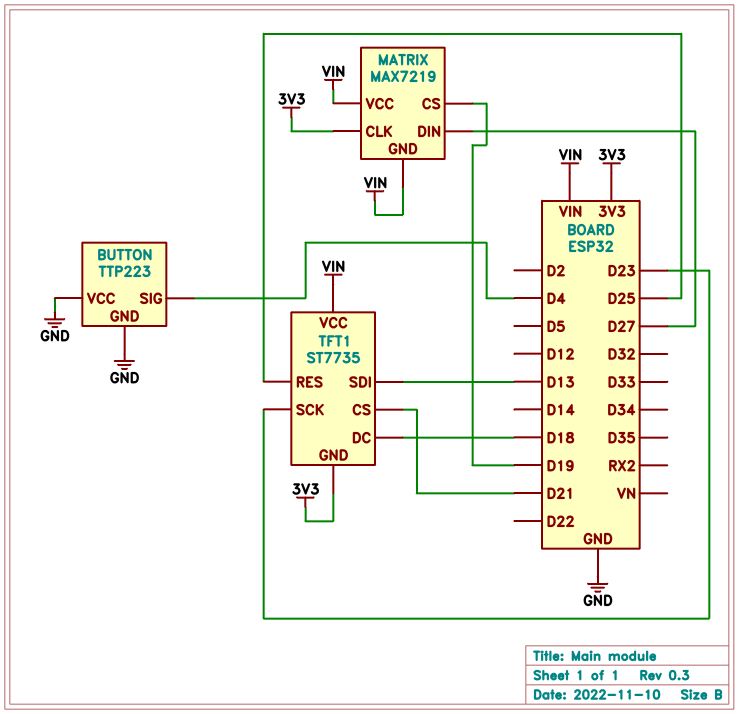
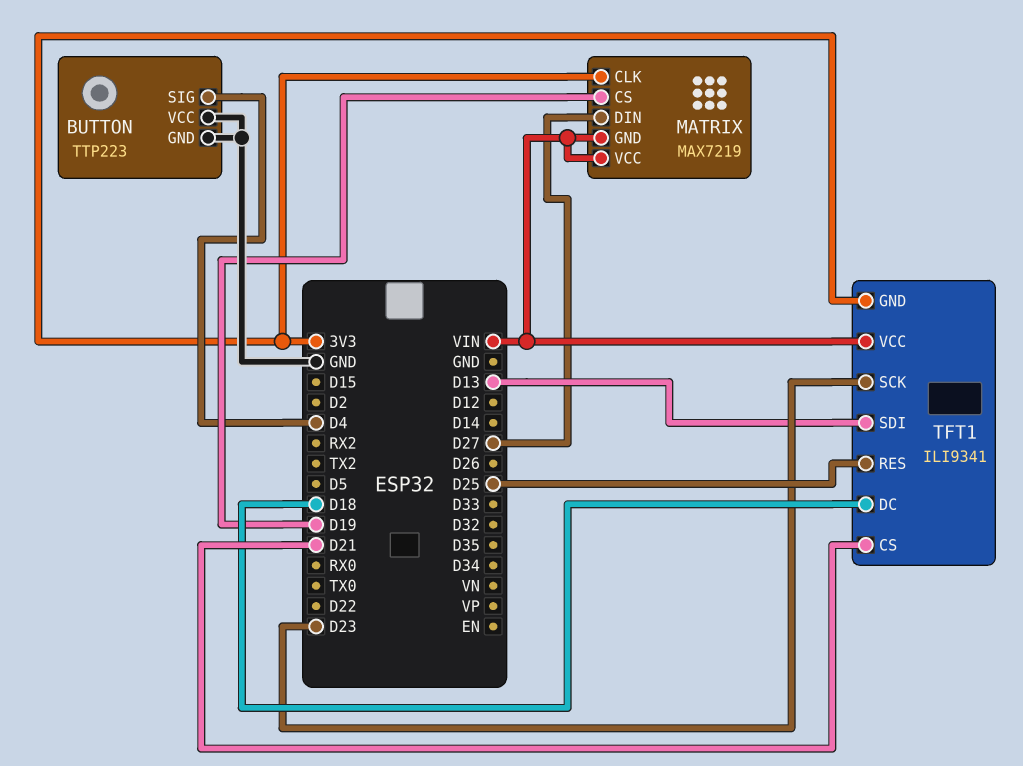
TFT1: ST7735 -> ILI9341

